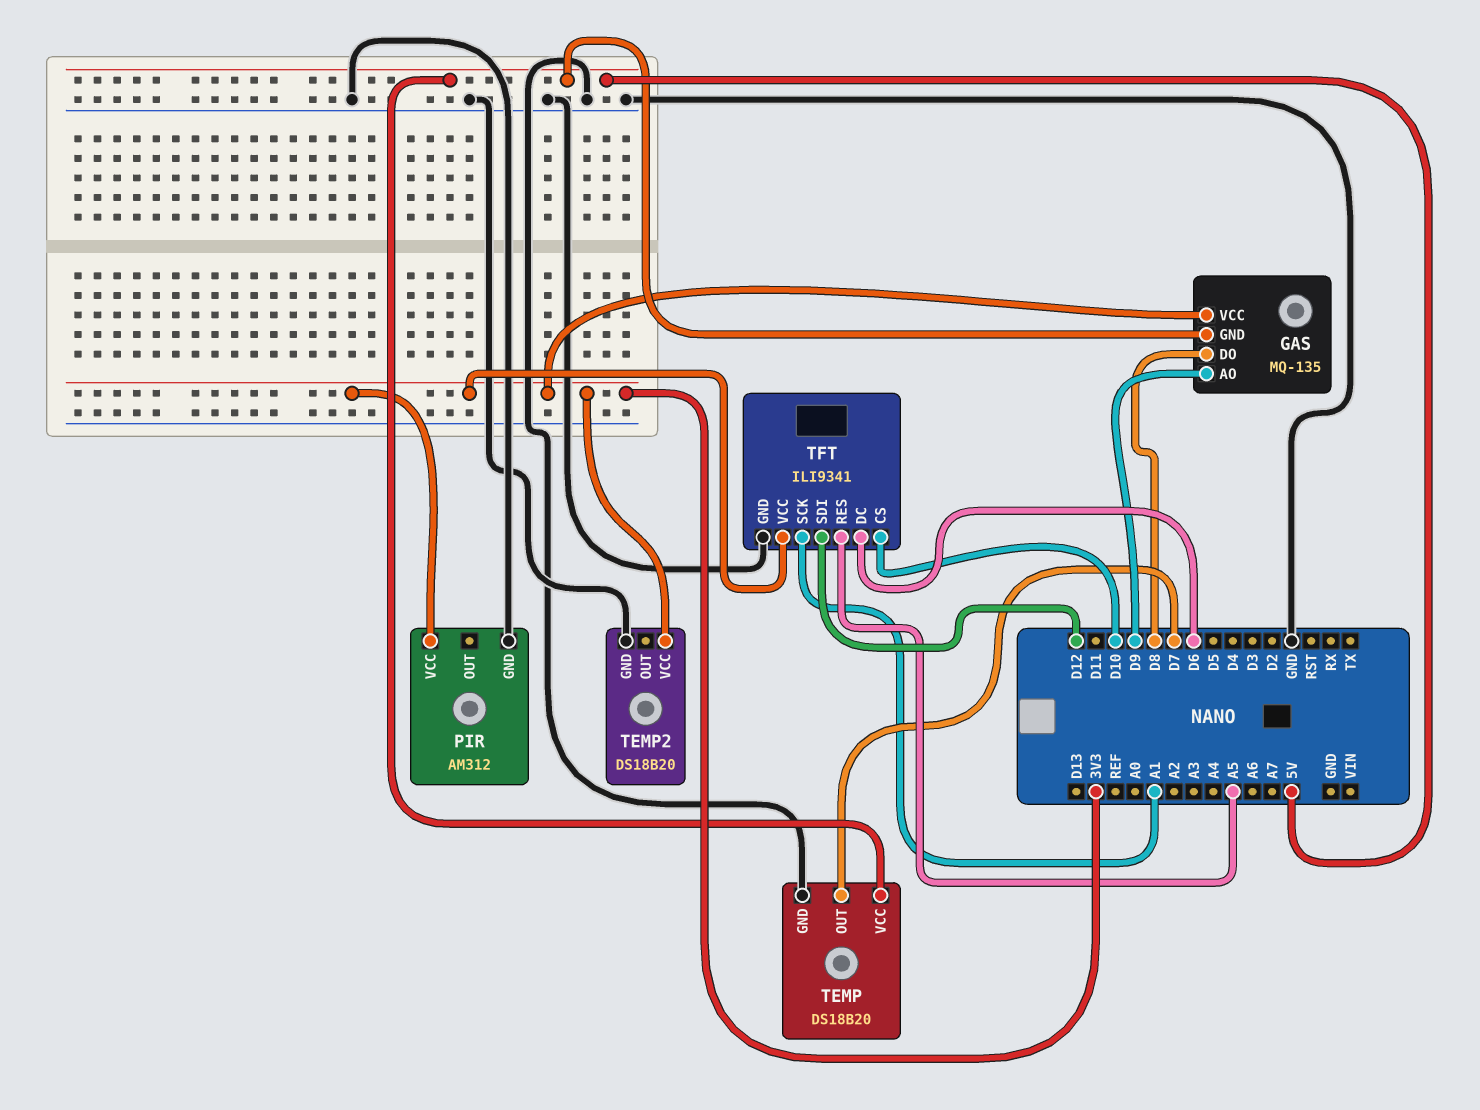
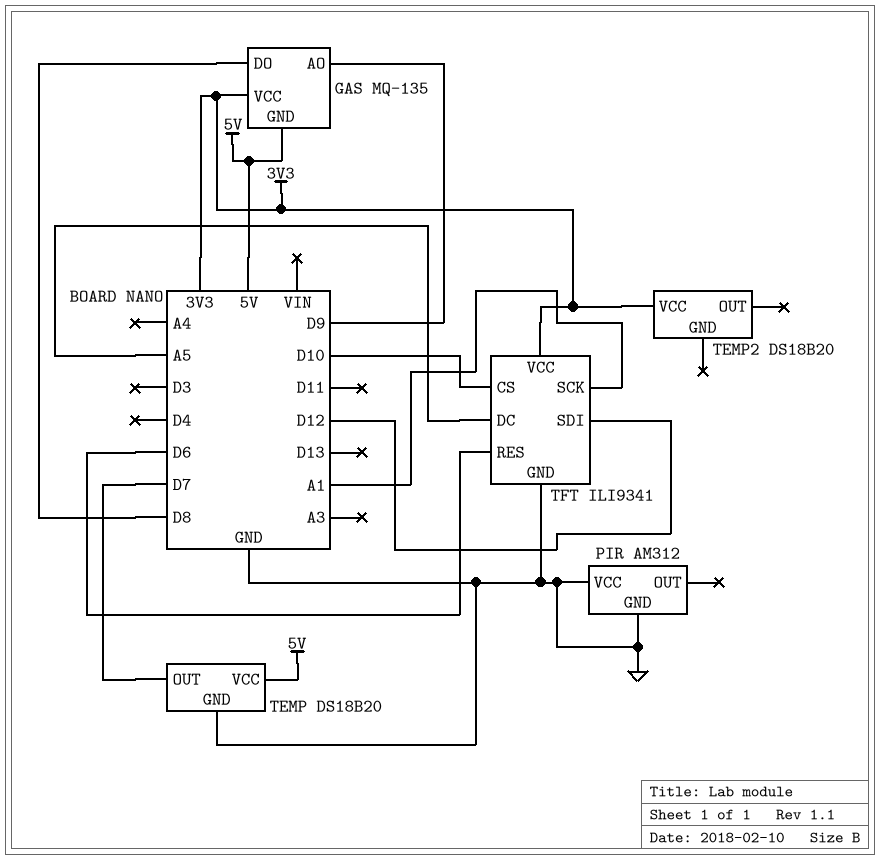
PIR pin VCC: 3V3 -> GND
TEMP2 pin GND: GND -> none
TFT pin DC: D6 -> A5
TFT pin RES: A5 -> D6

